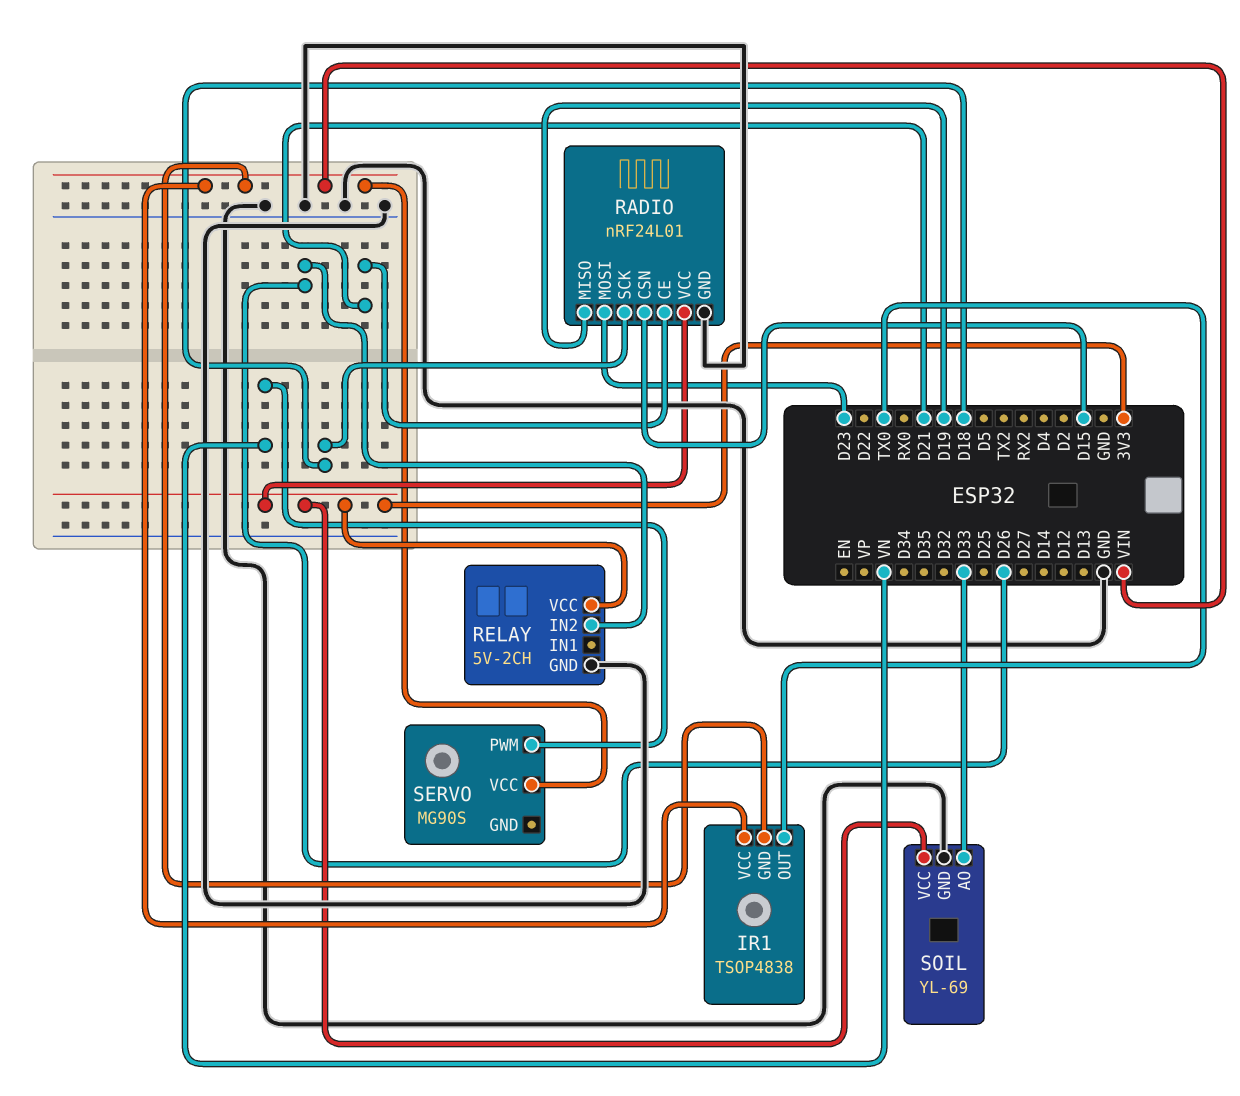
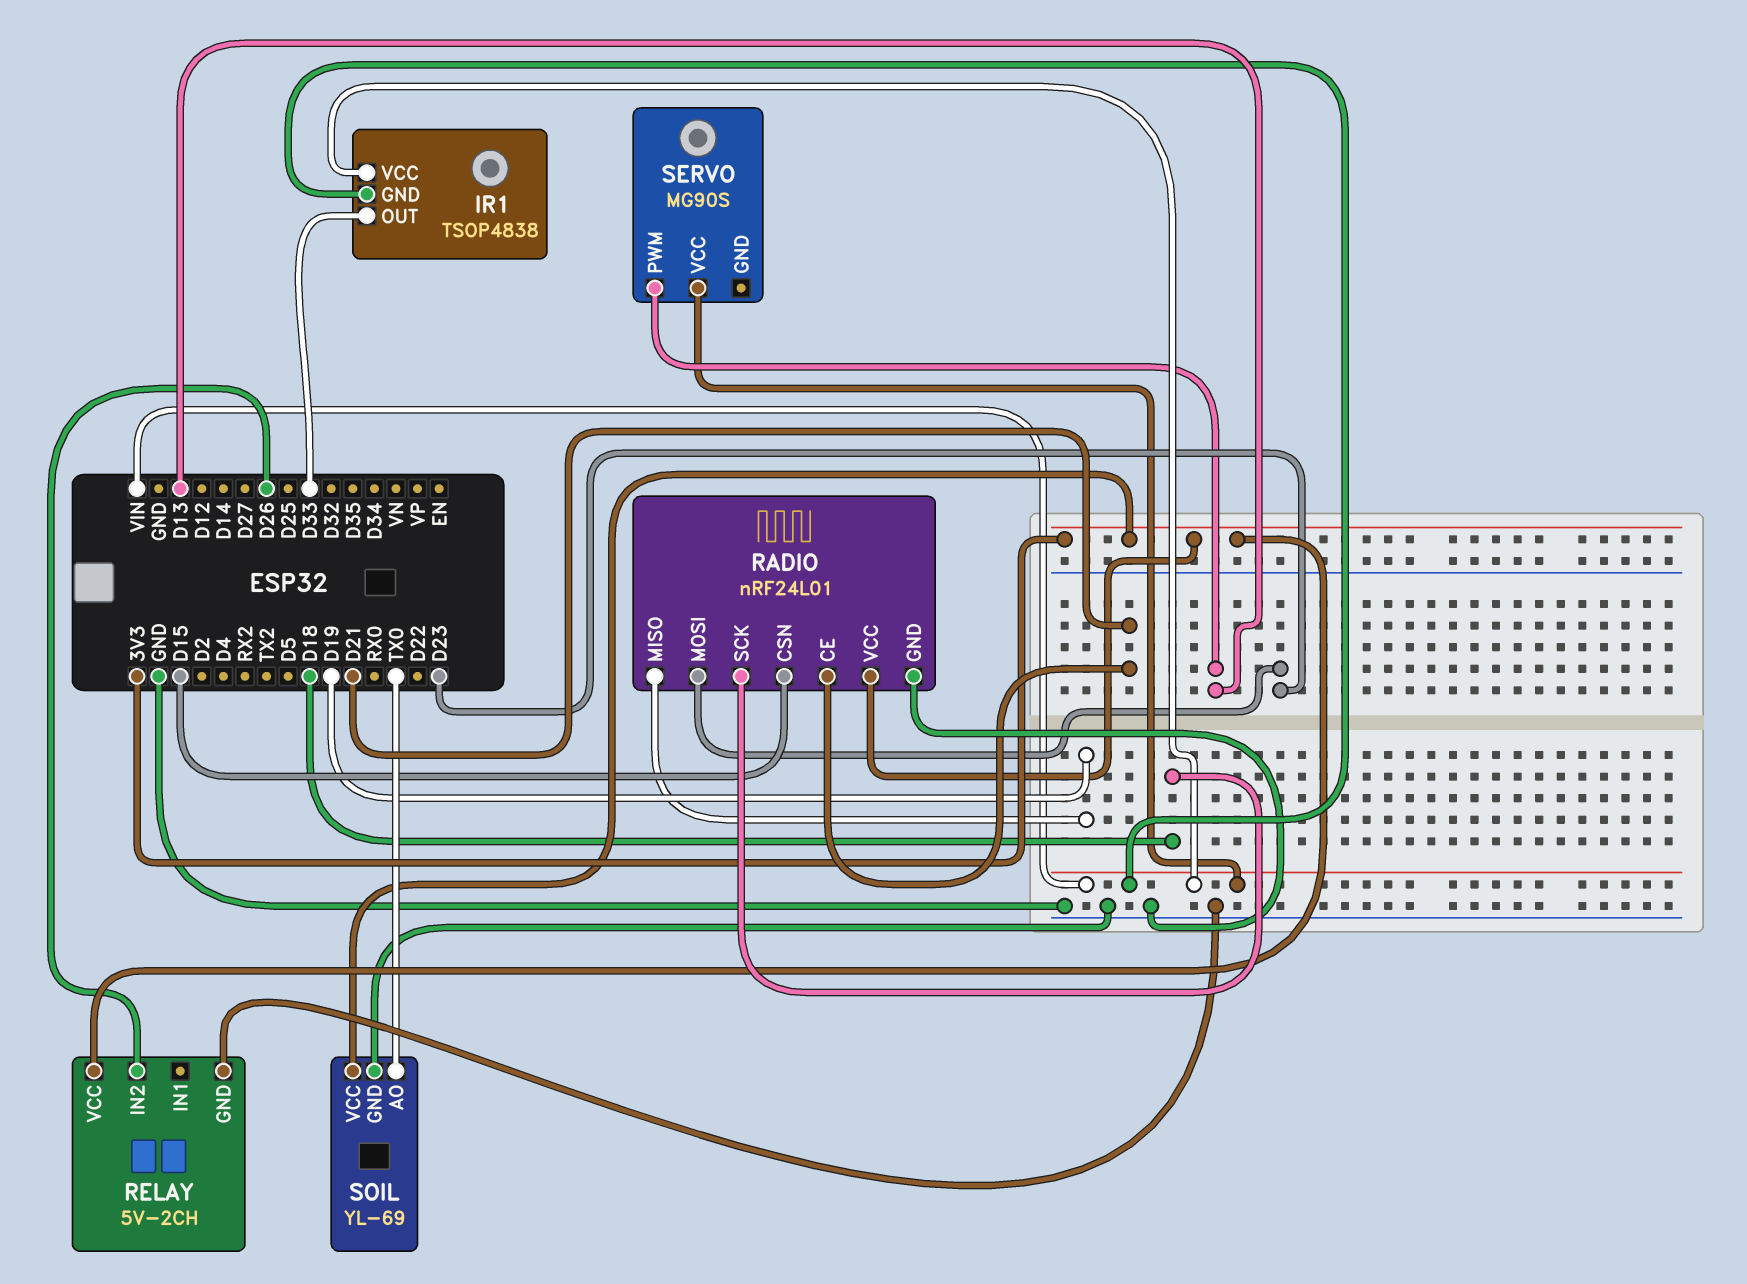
IR1 pin OUT: TX0 -> D33
SERVO pin PWM: VN -> D13
SOIL pin AO: D33 -> TX0

